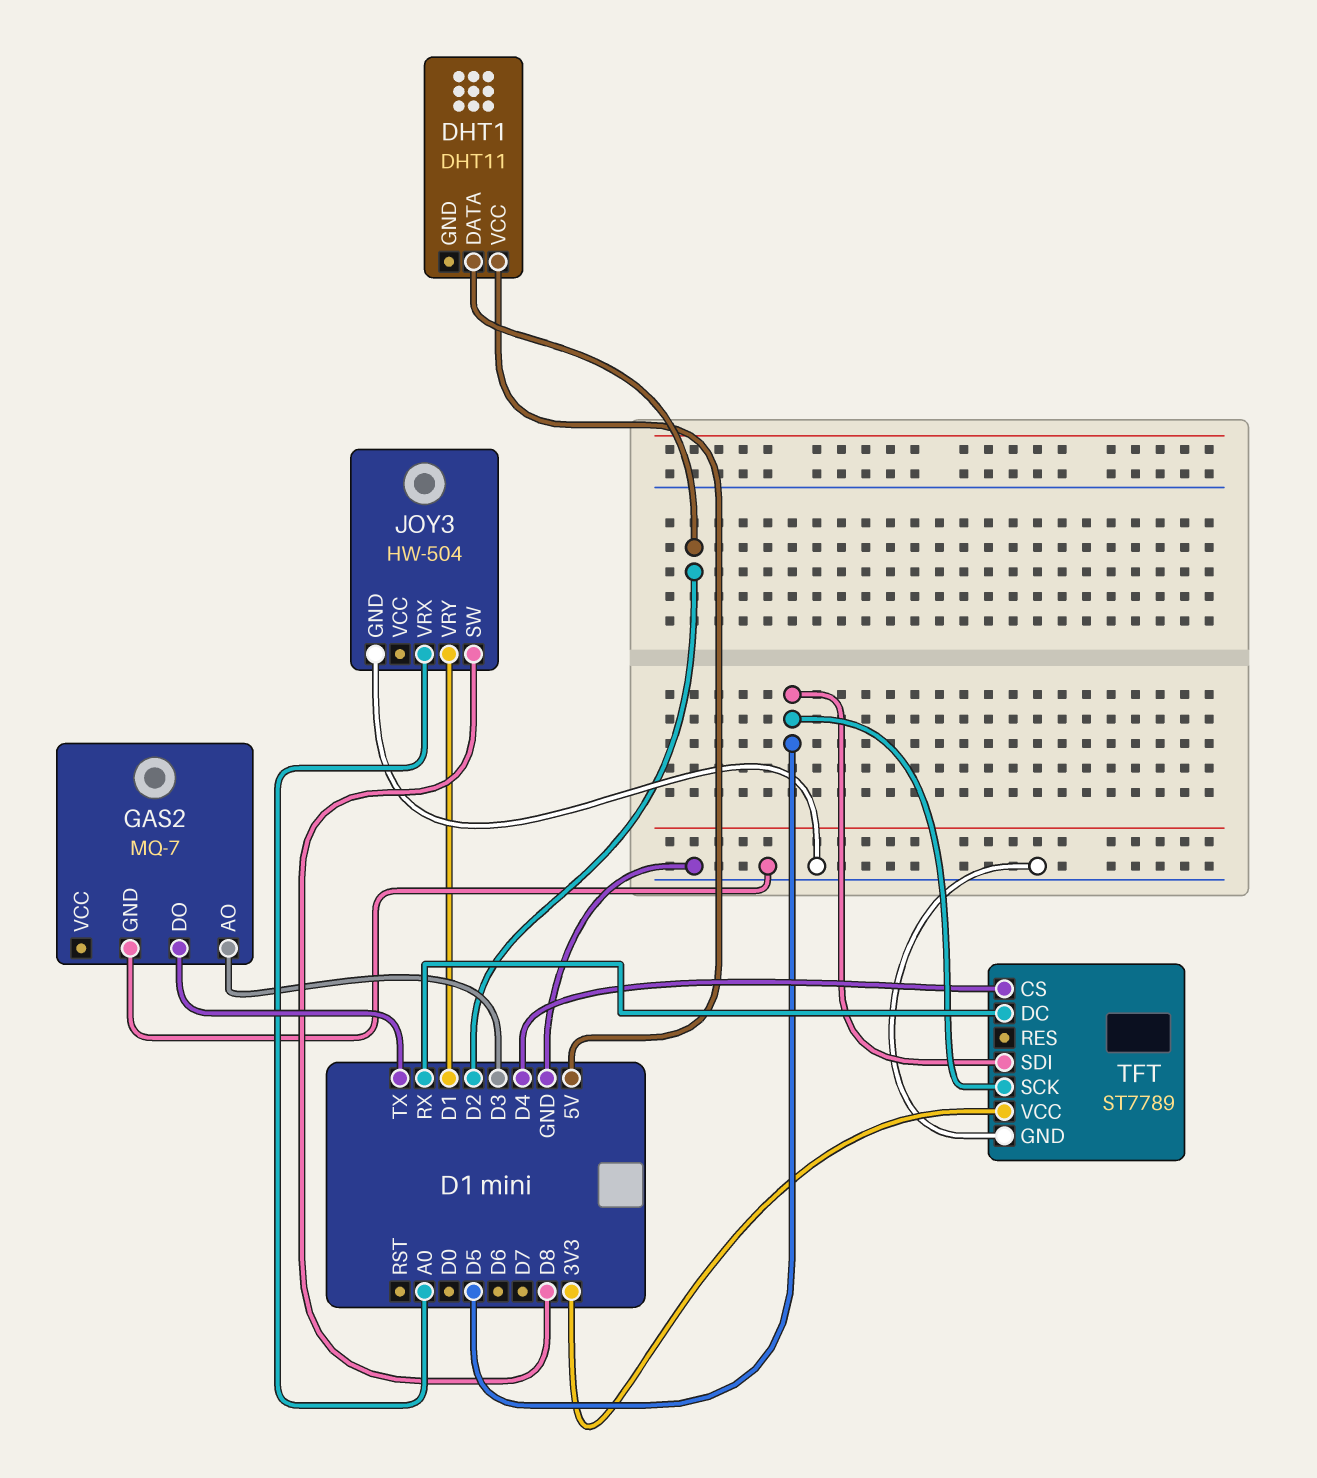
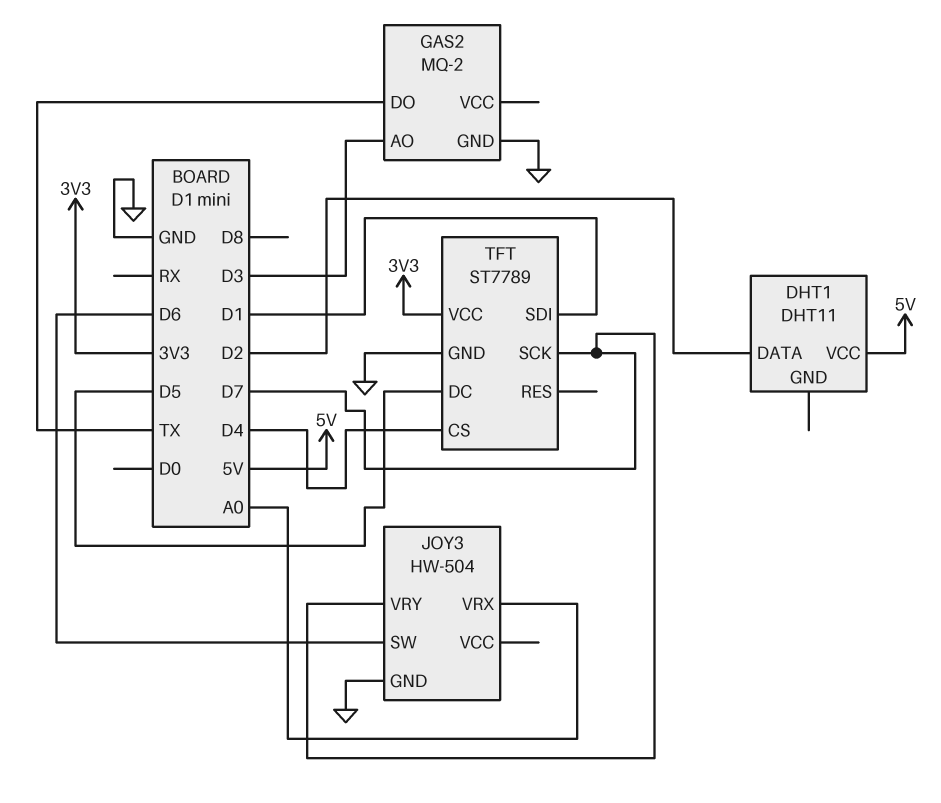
GAS2: MQ-7 -> MQ-2
JOY3 pin SW: D8 -> D6
JOY3 pin VRY: D1 -> D7
TFT pin DC: RX -> D5
TFT pin SCK: D5 -> D7
TFT pin SDI: D5 -> D1

